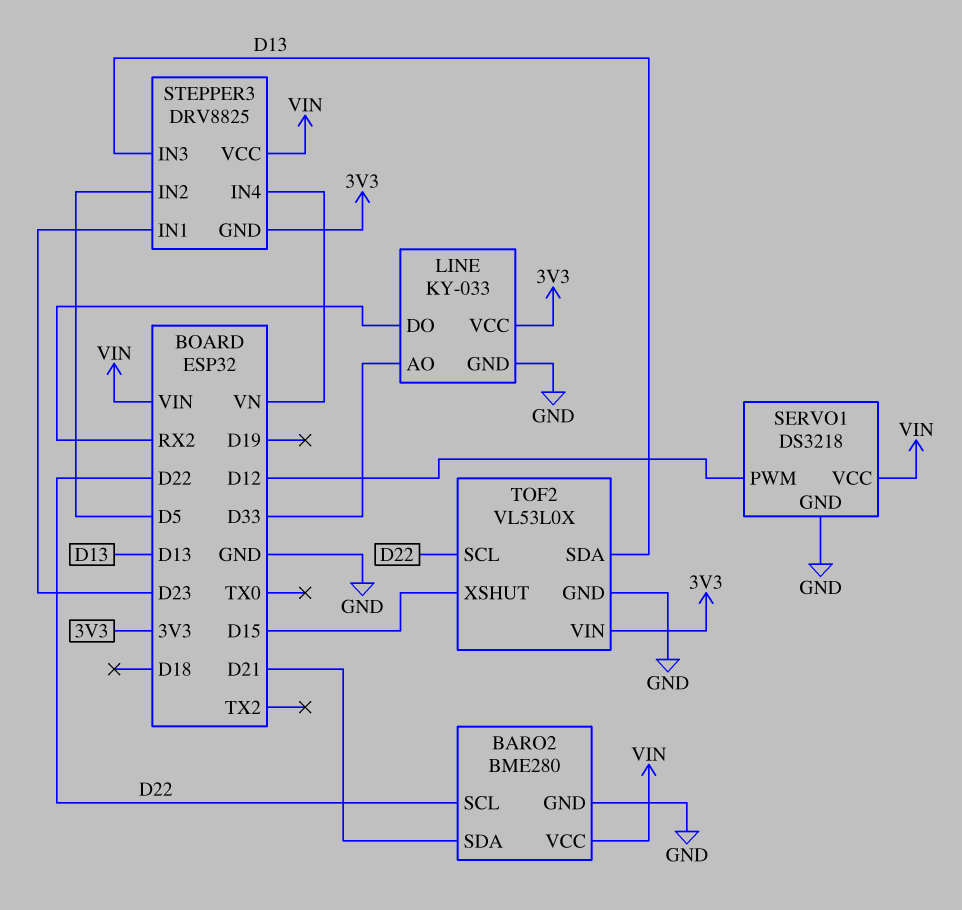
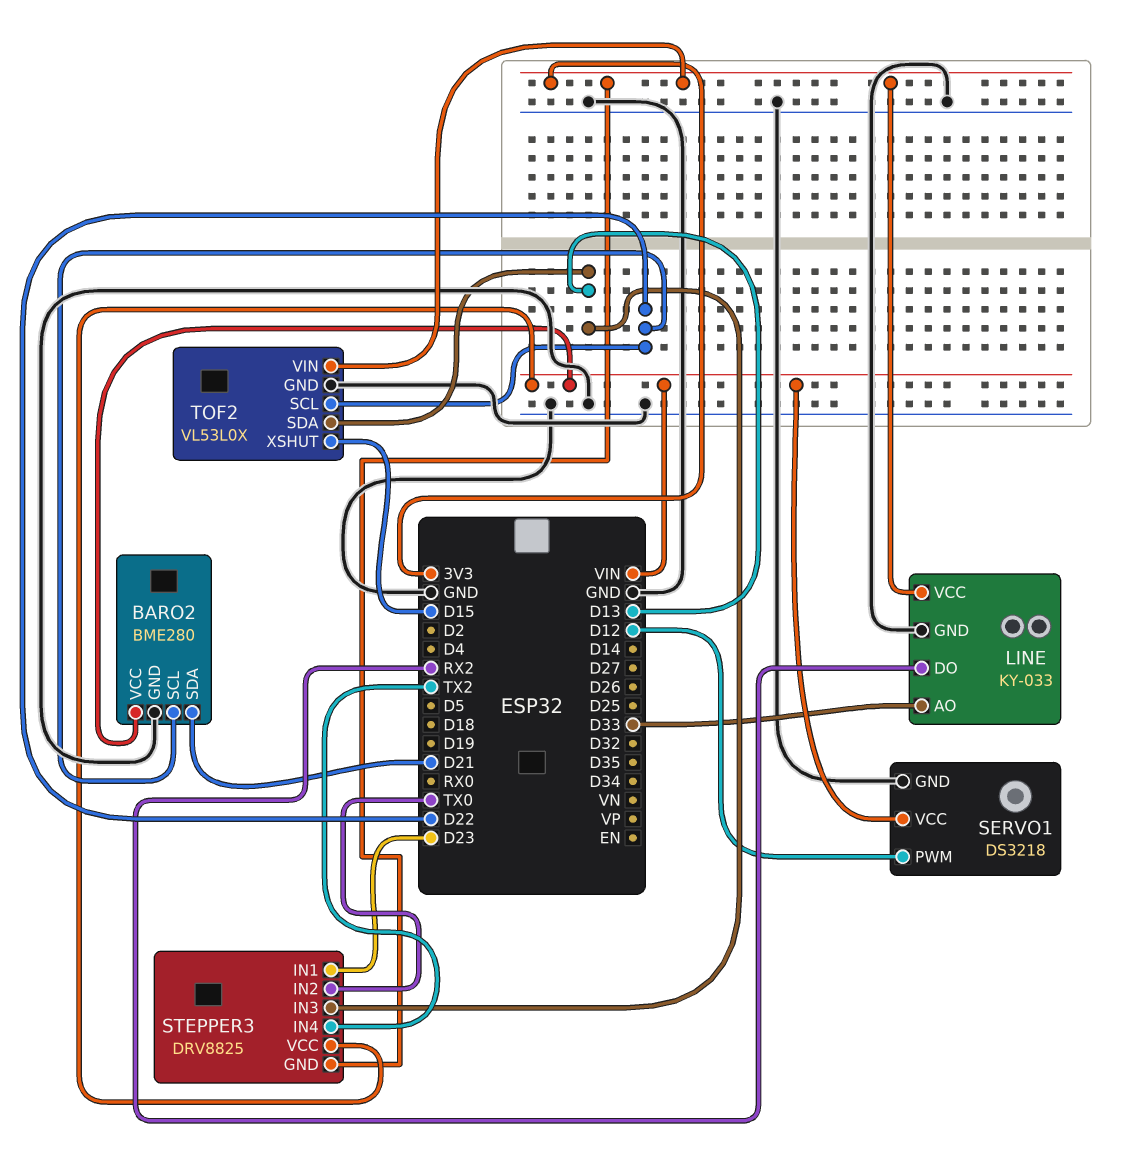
STEPPER3 pin IN2: D5 -> TX0
STEPPER3 pin IN4: VN -> TX2

